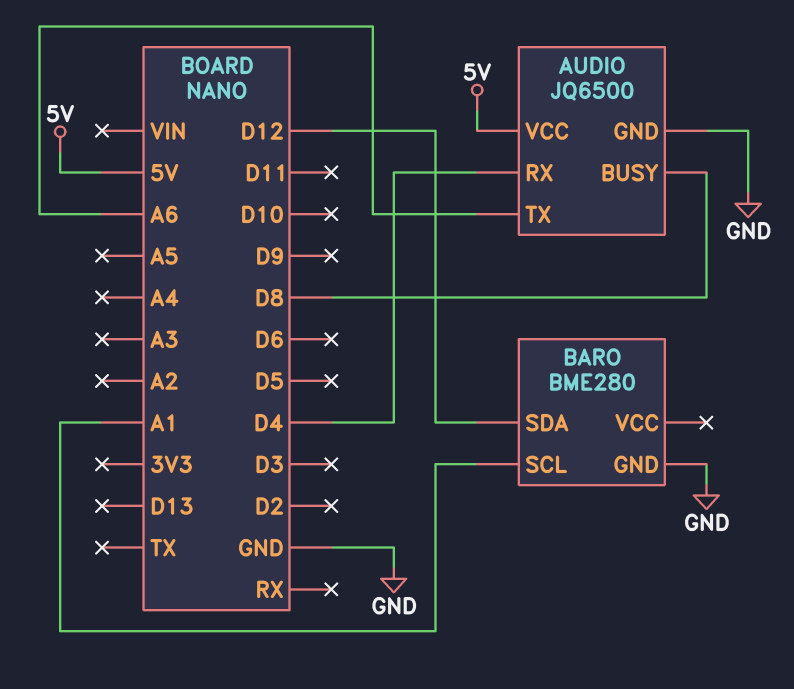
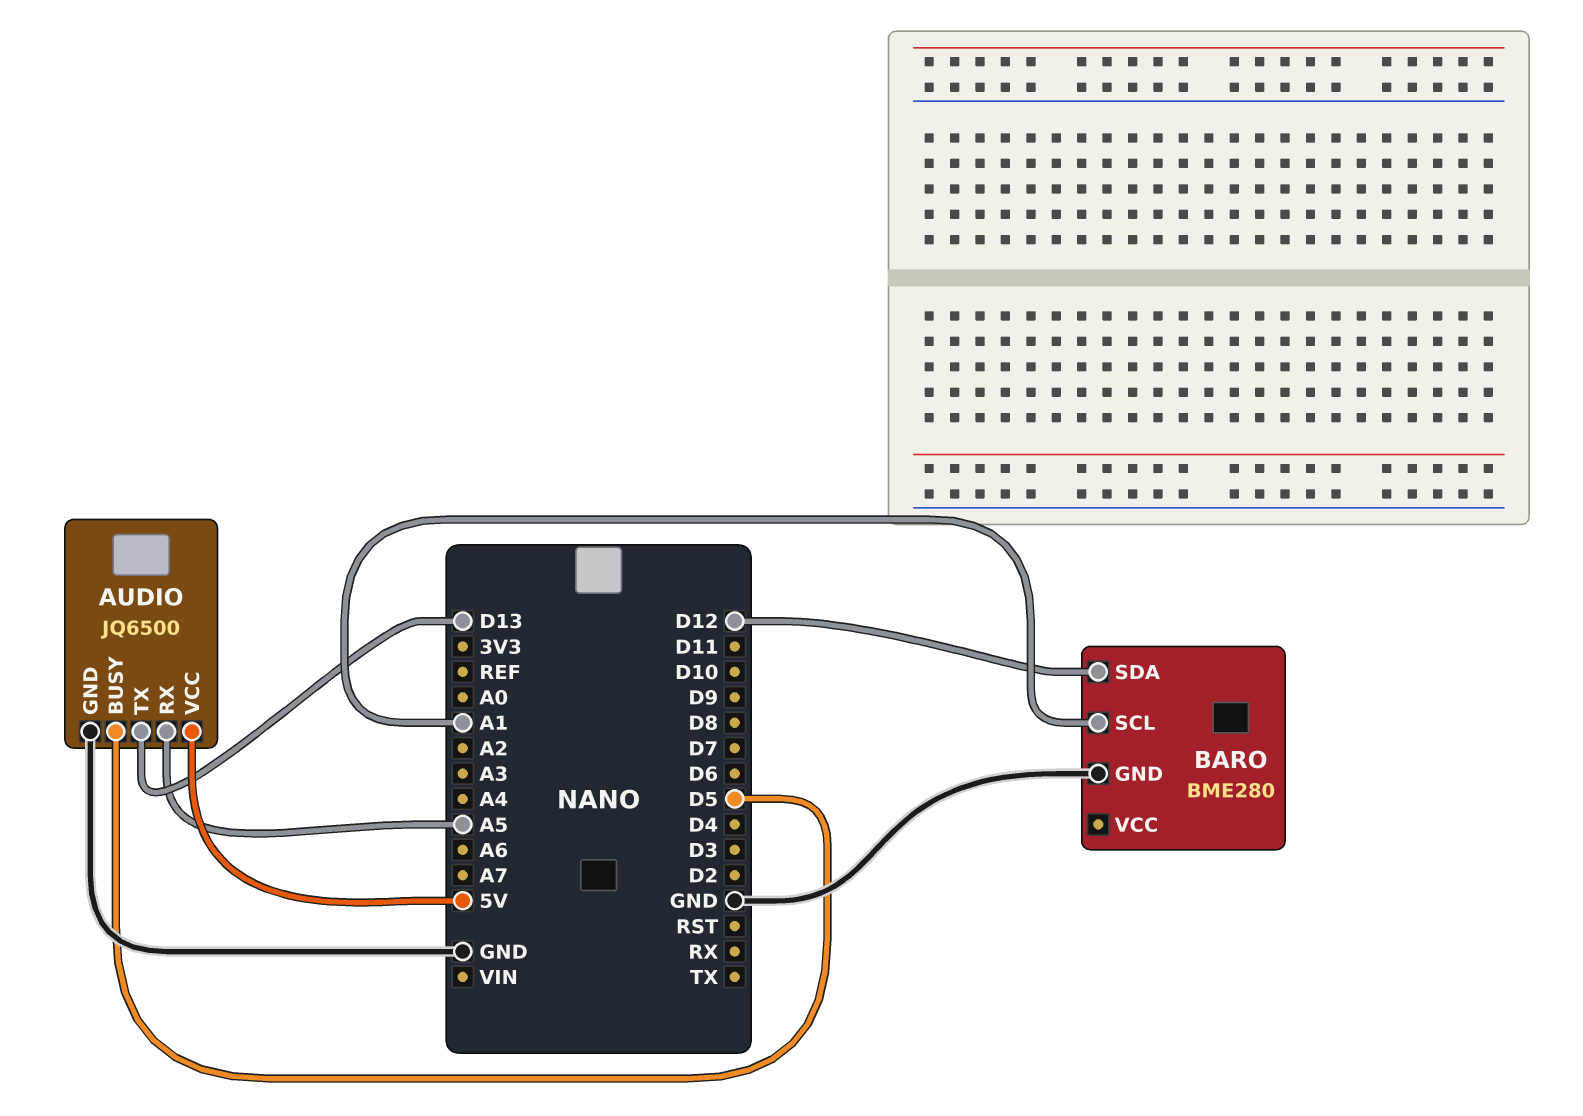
AUDIO pin BUSY: D8 -> D5
AUDIO pin RX: D4 -> A5
AUDIO pin TX: A6 -> D13

